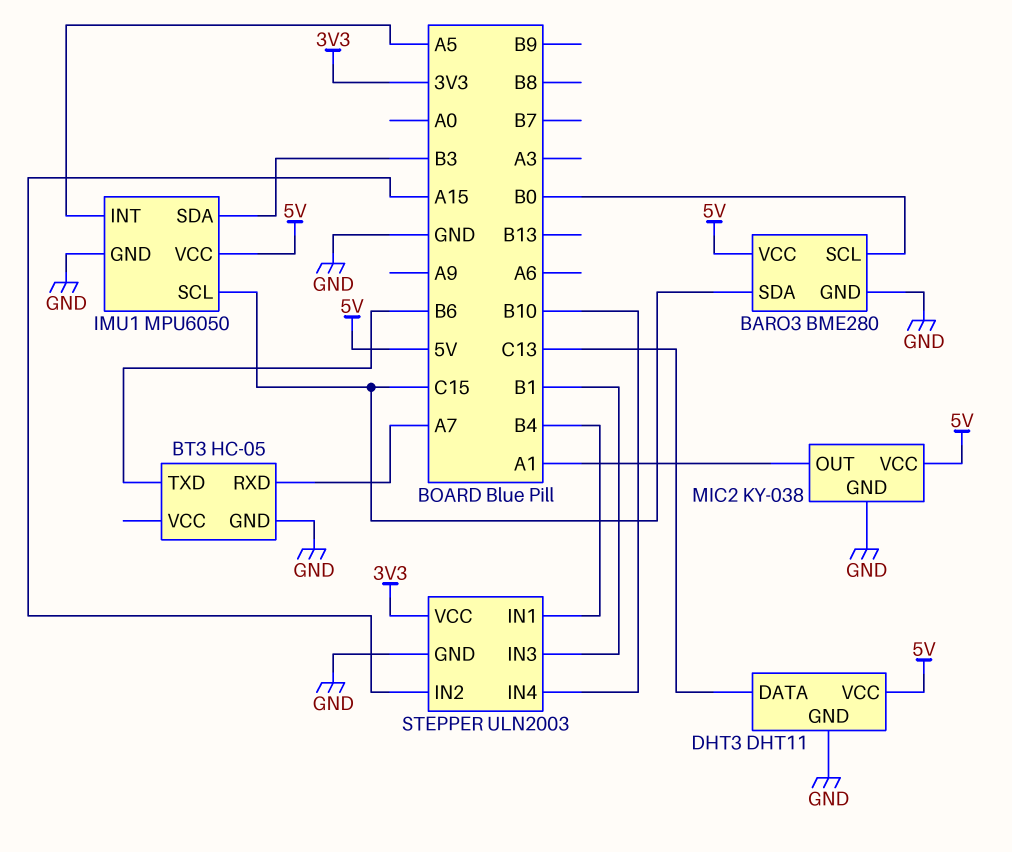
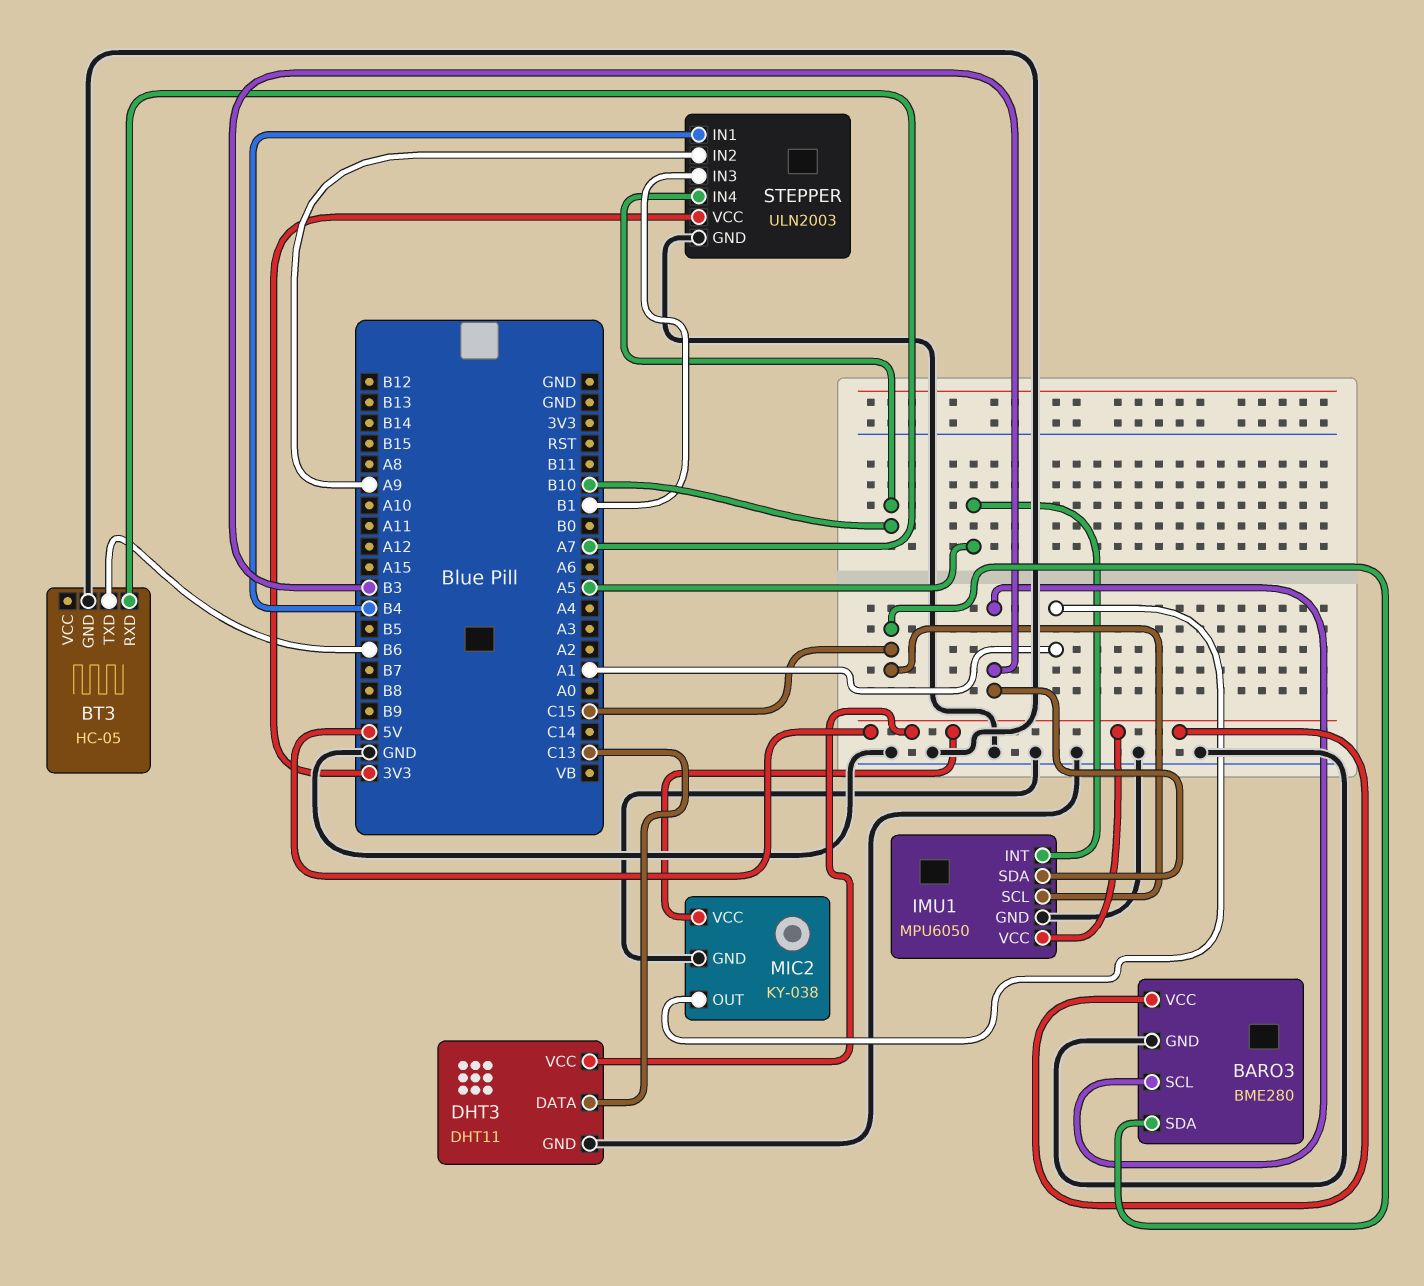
BARO3 pin SCL: B0 -> B3
STEPPER pin IN2: A15 -> A9

